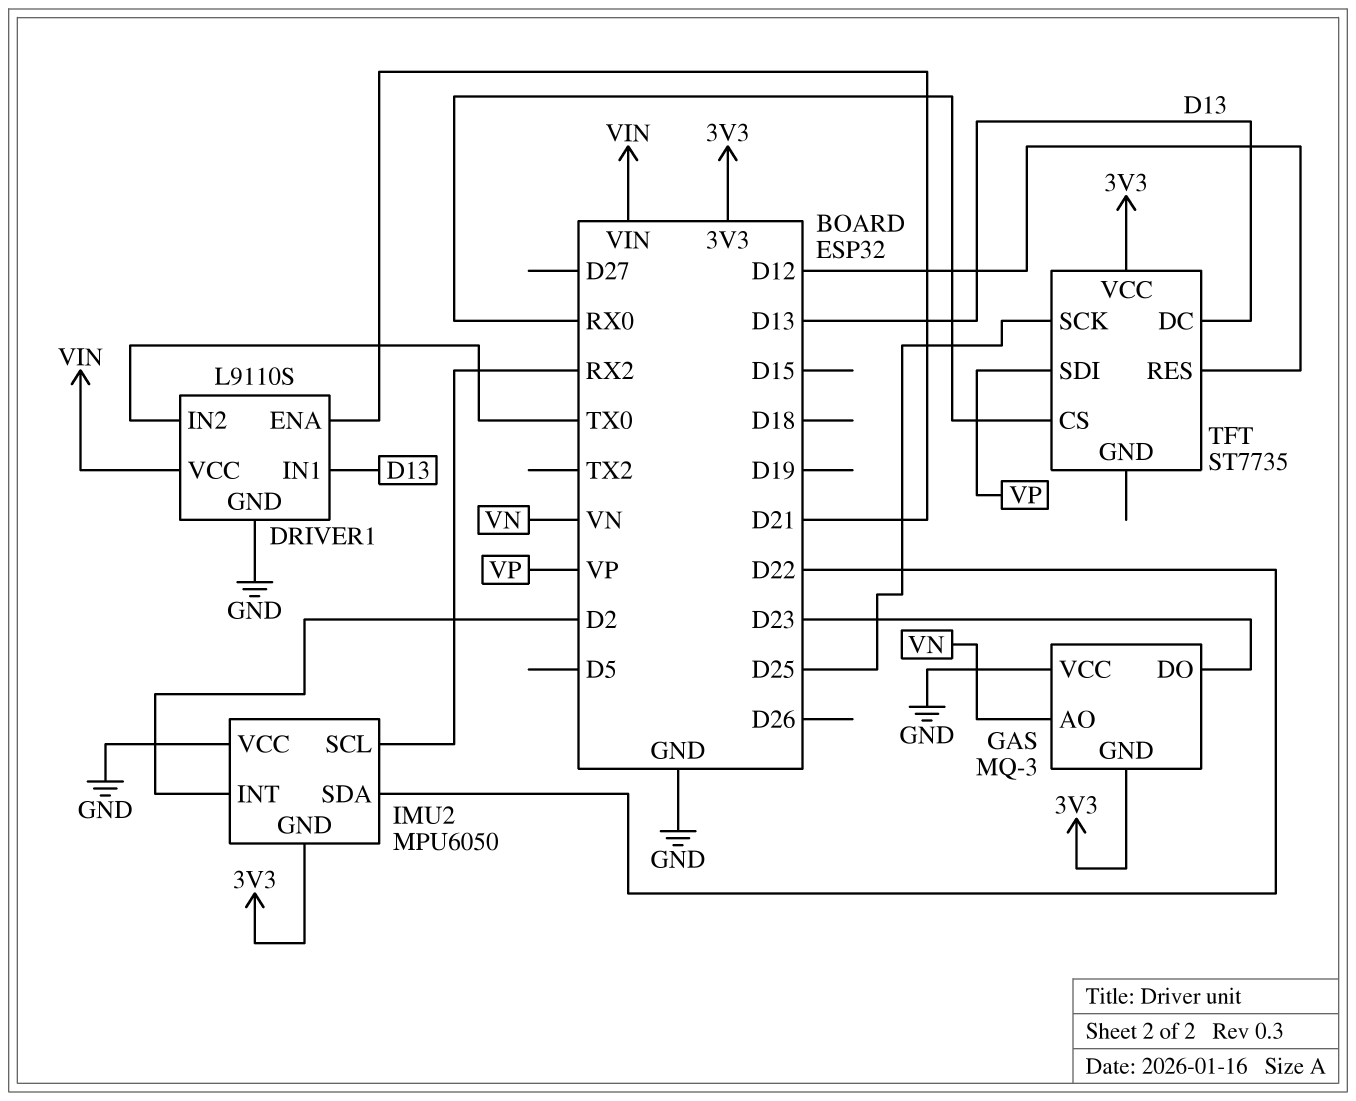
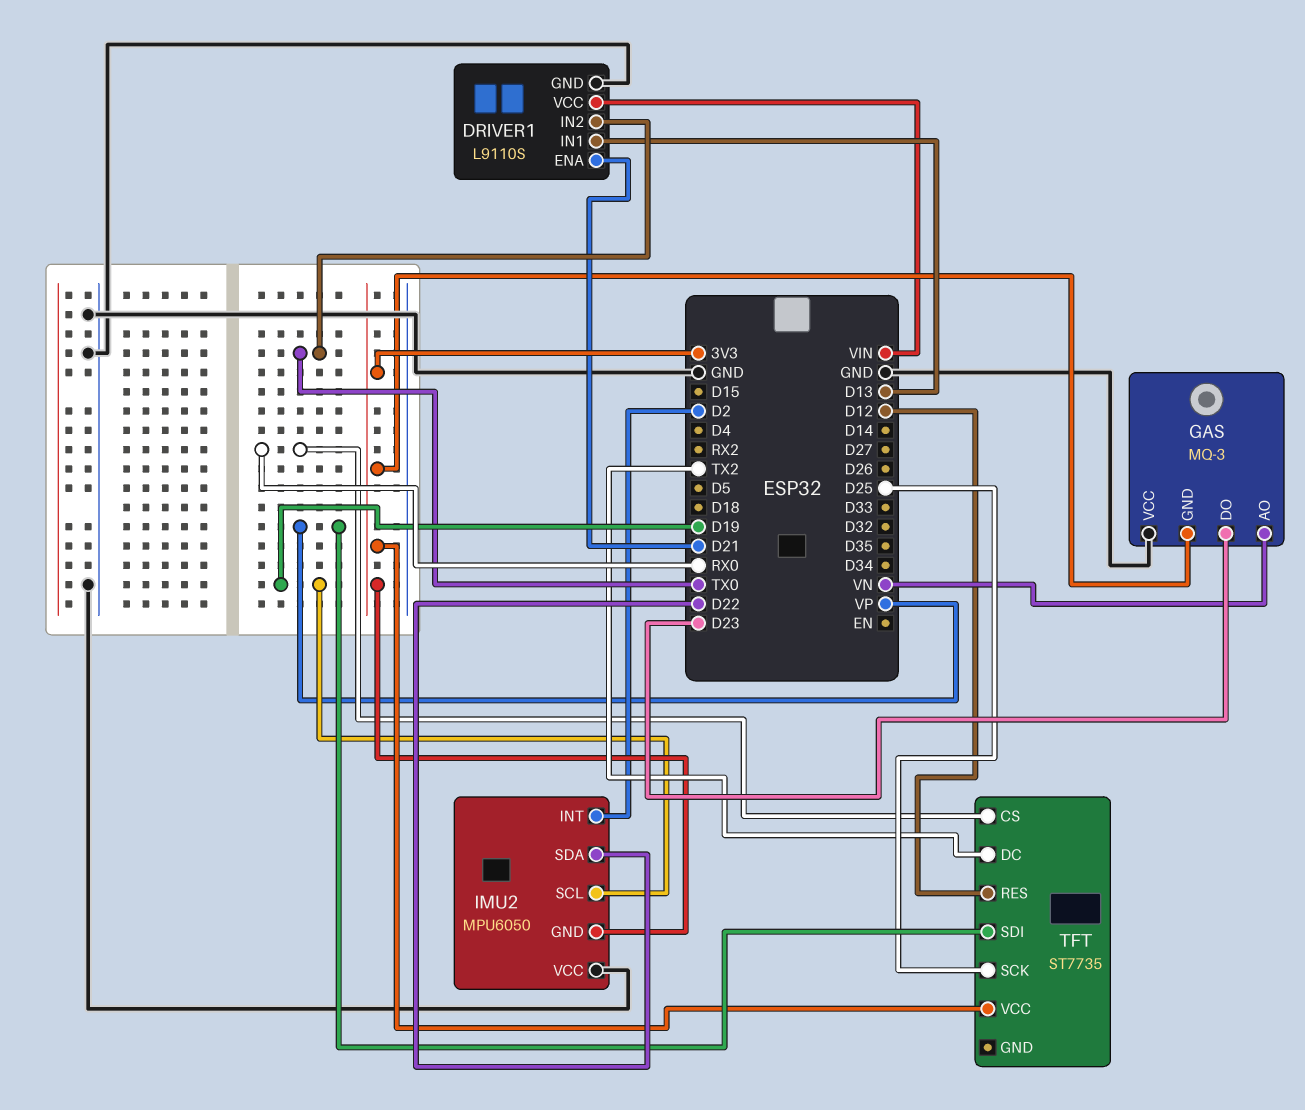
IMU2 pin SCL: RX2 -> D19
TFT pin DC: D13 -> TX2

